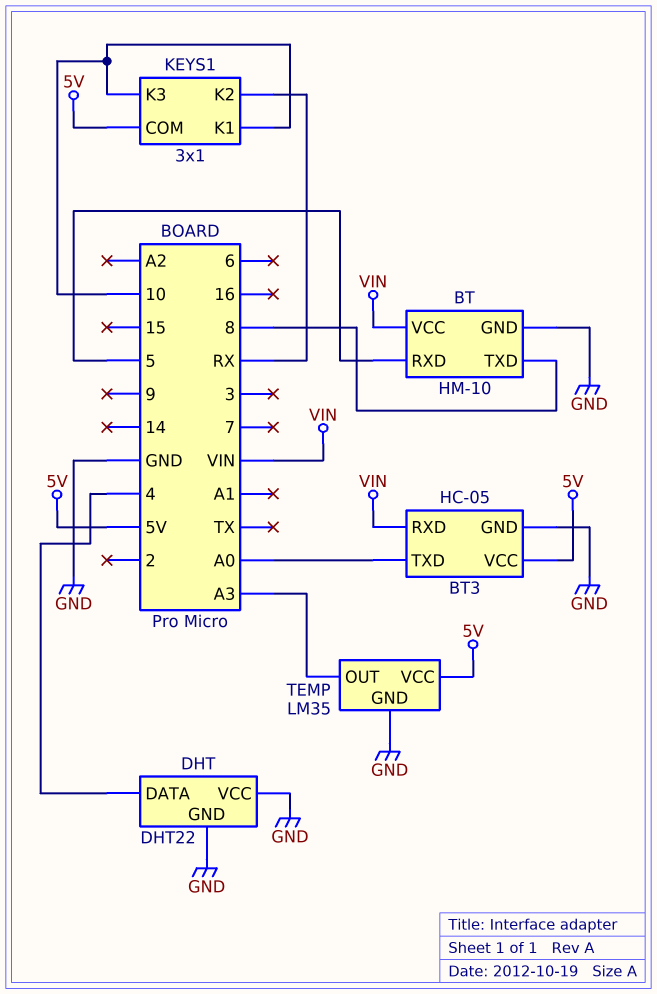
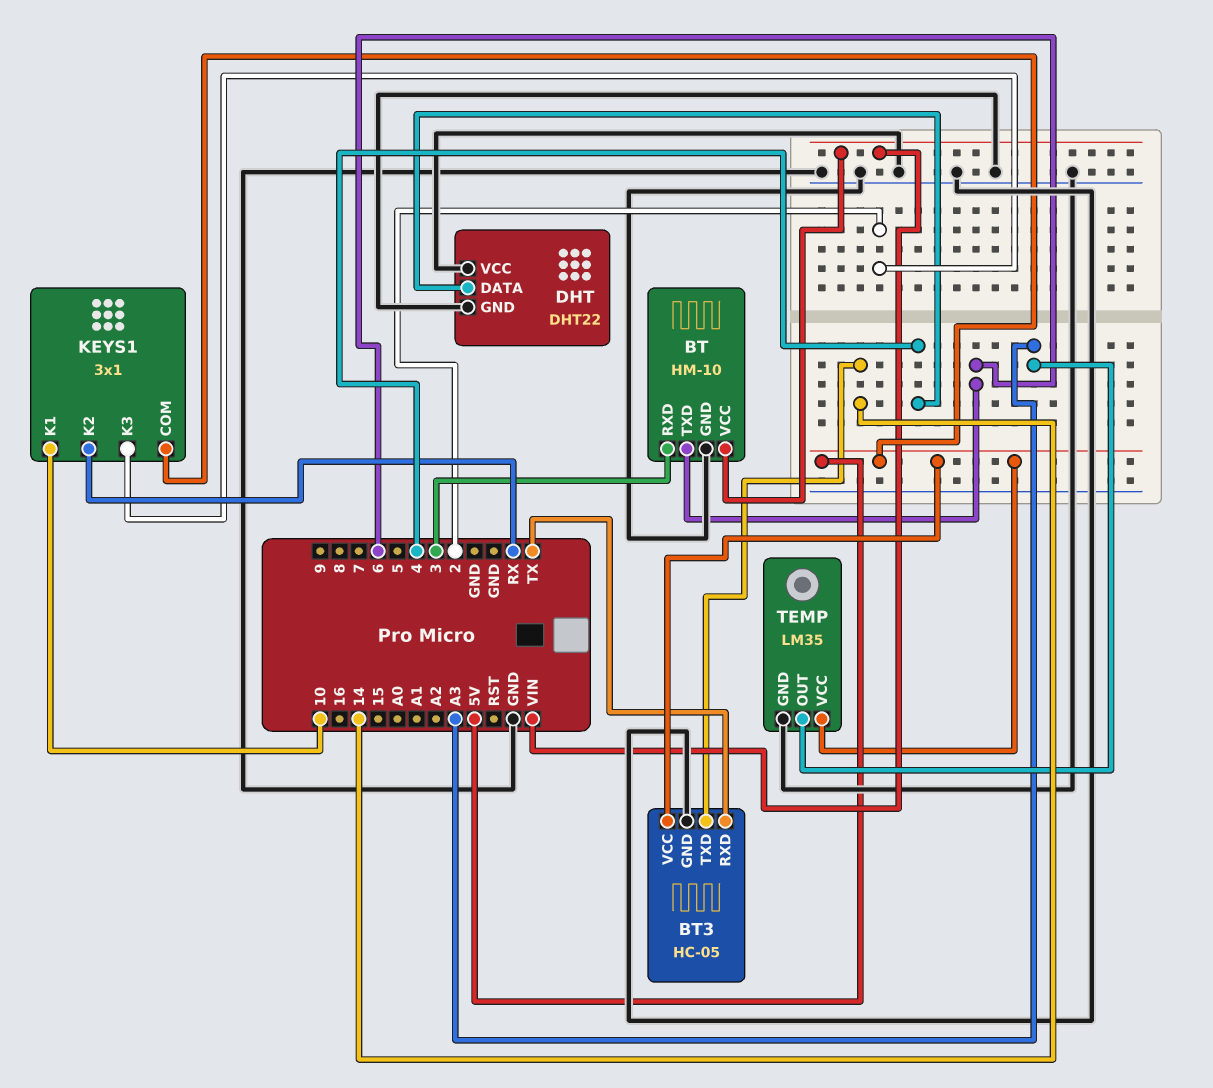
BT pin RXD: 5 -> 3
BT pin TXD: 8 -> 6
BT3 pin RXD: VIN -> TX
BT3 pin TXD: A0 -> 14
KEYS1 pin K3: 10 -> 2

